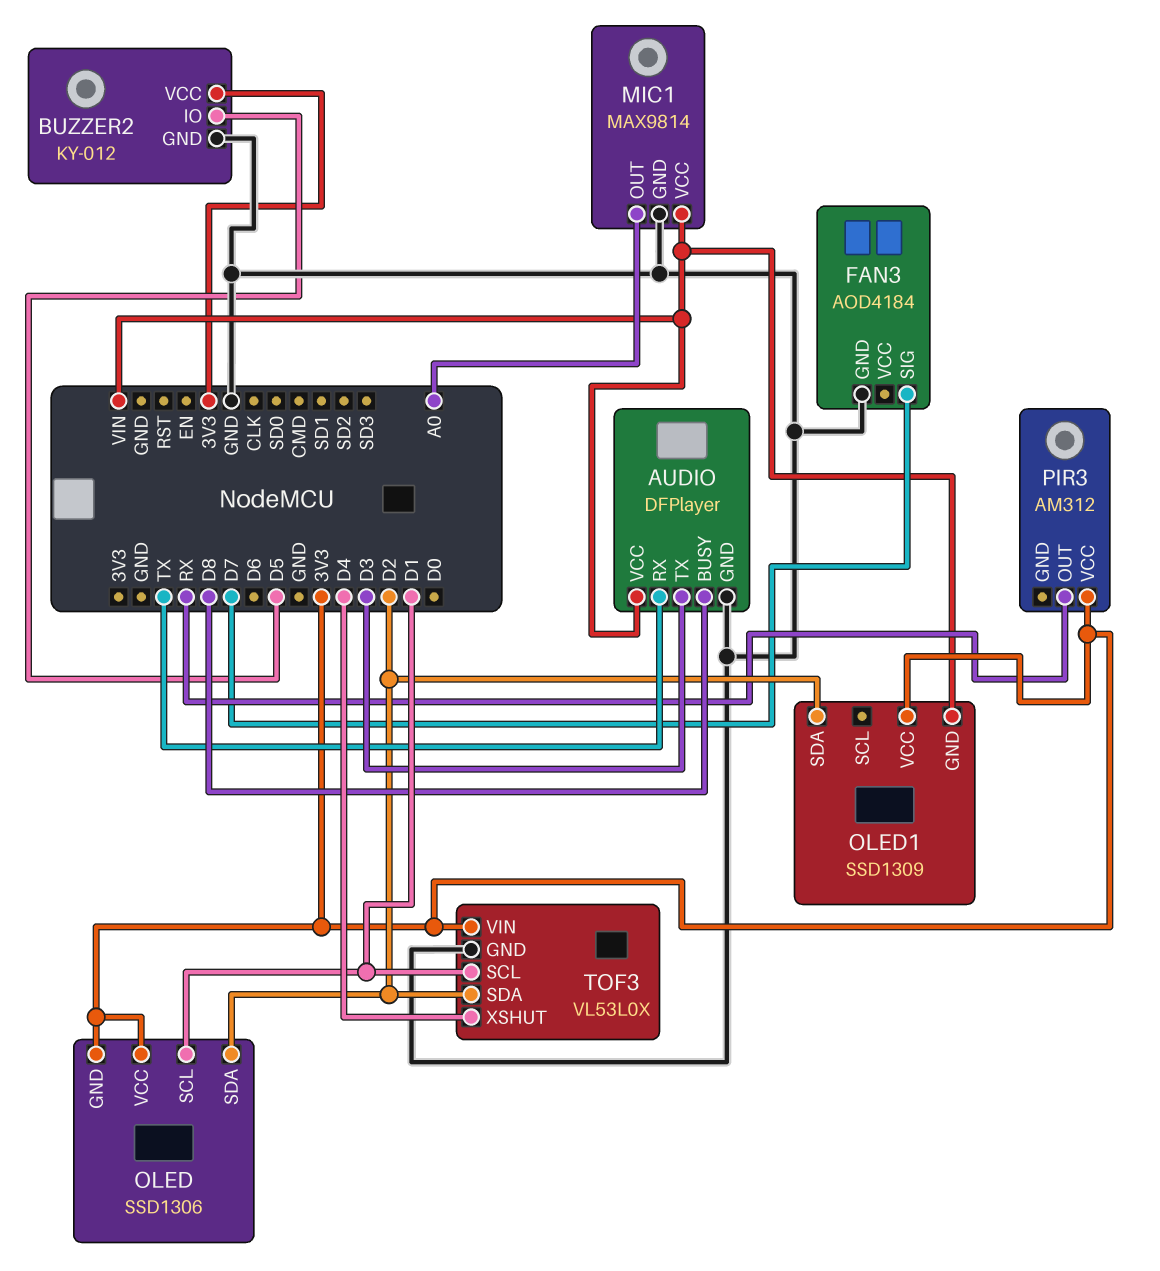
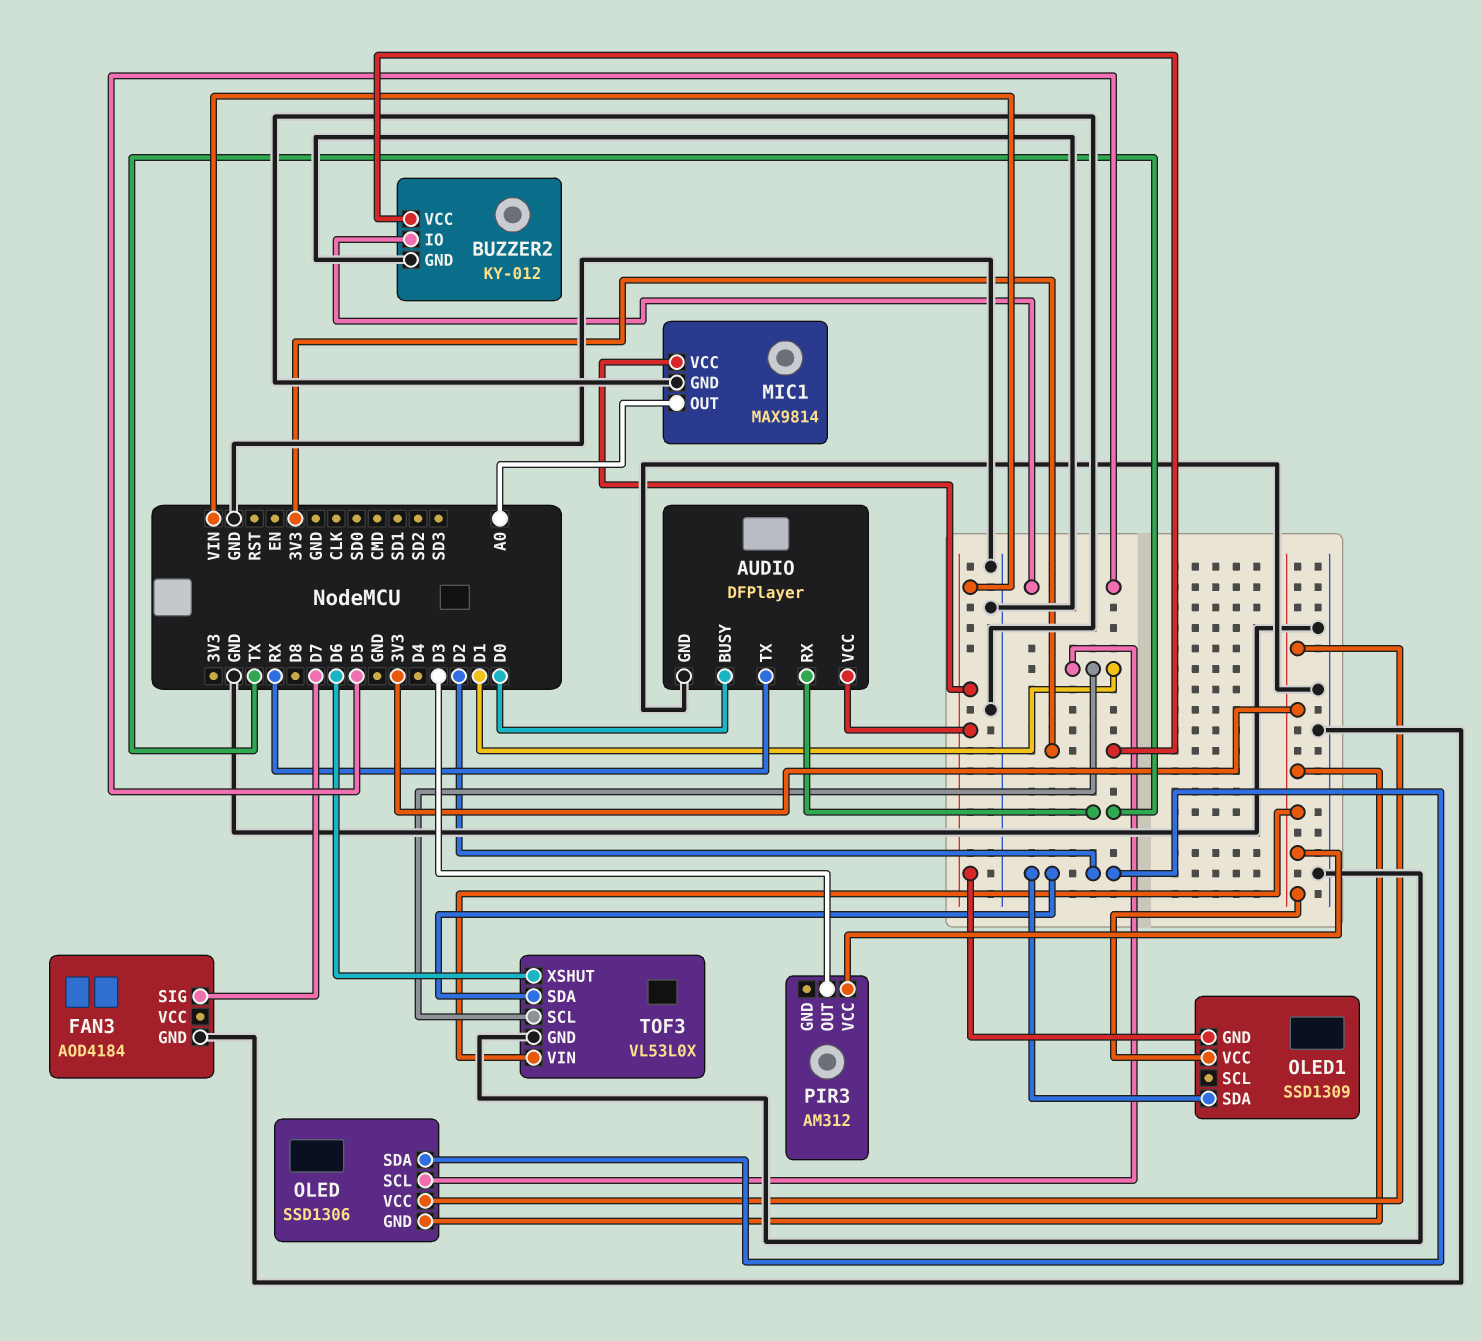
AUDIO pin BUSY: D8 -> D0
AUDIO pin TX: D3 -> RX
PIR3 pin OUT: RX -> D3
TOF3 pin XSHUT: D4 -> D6

